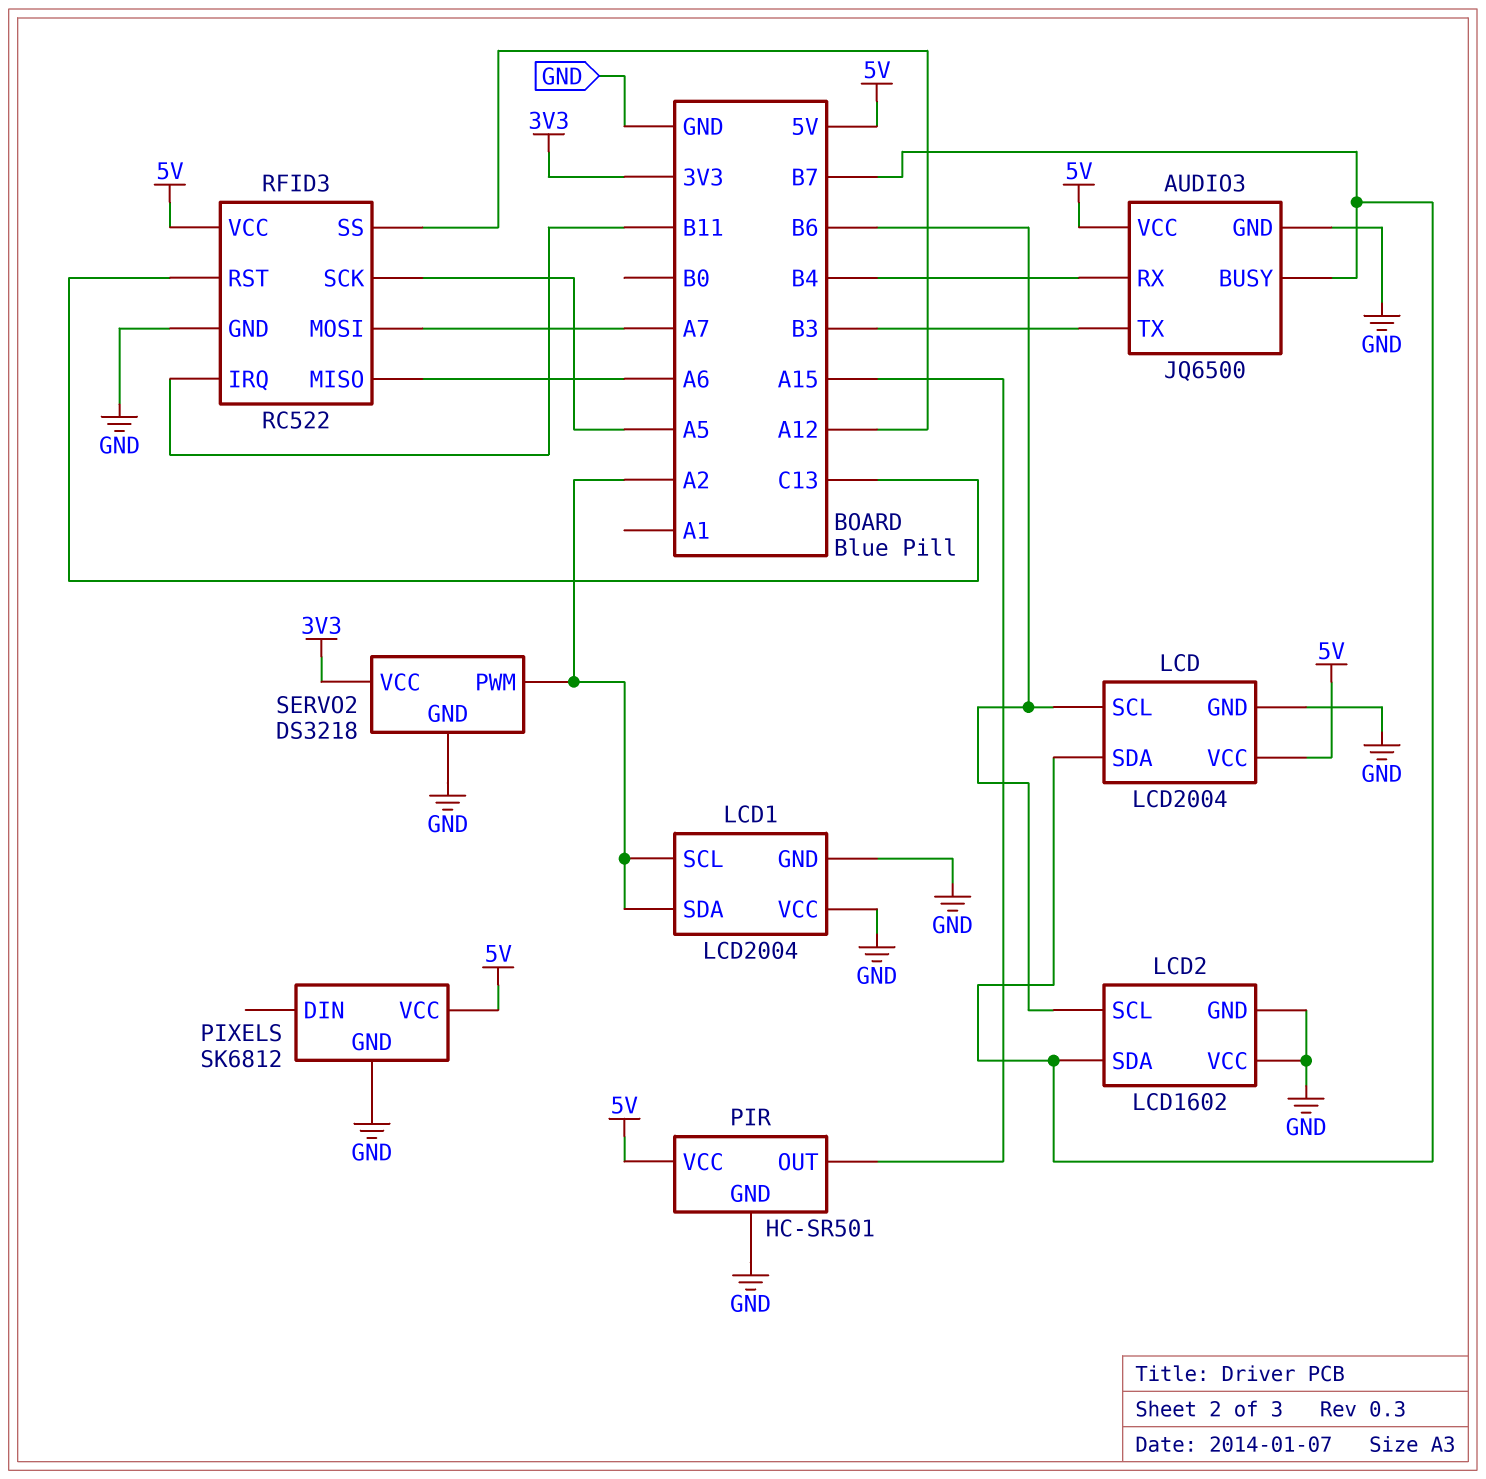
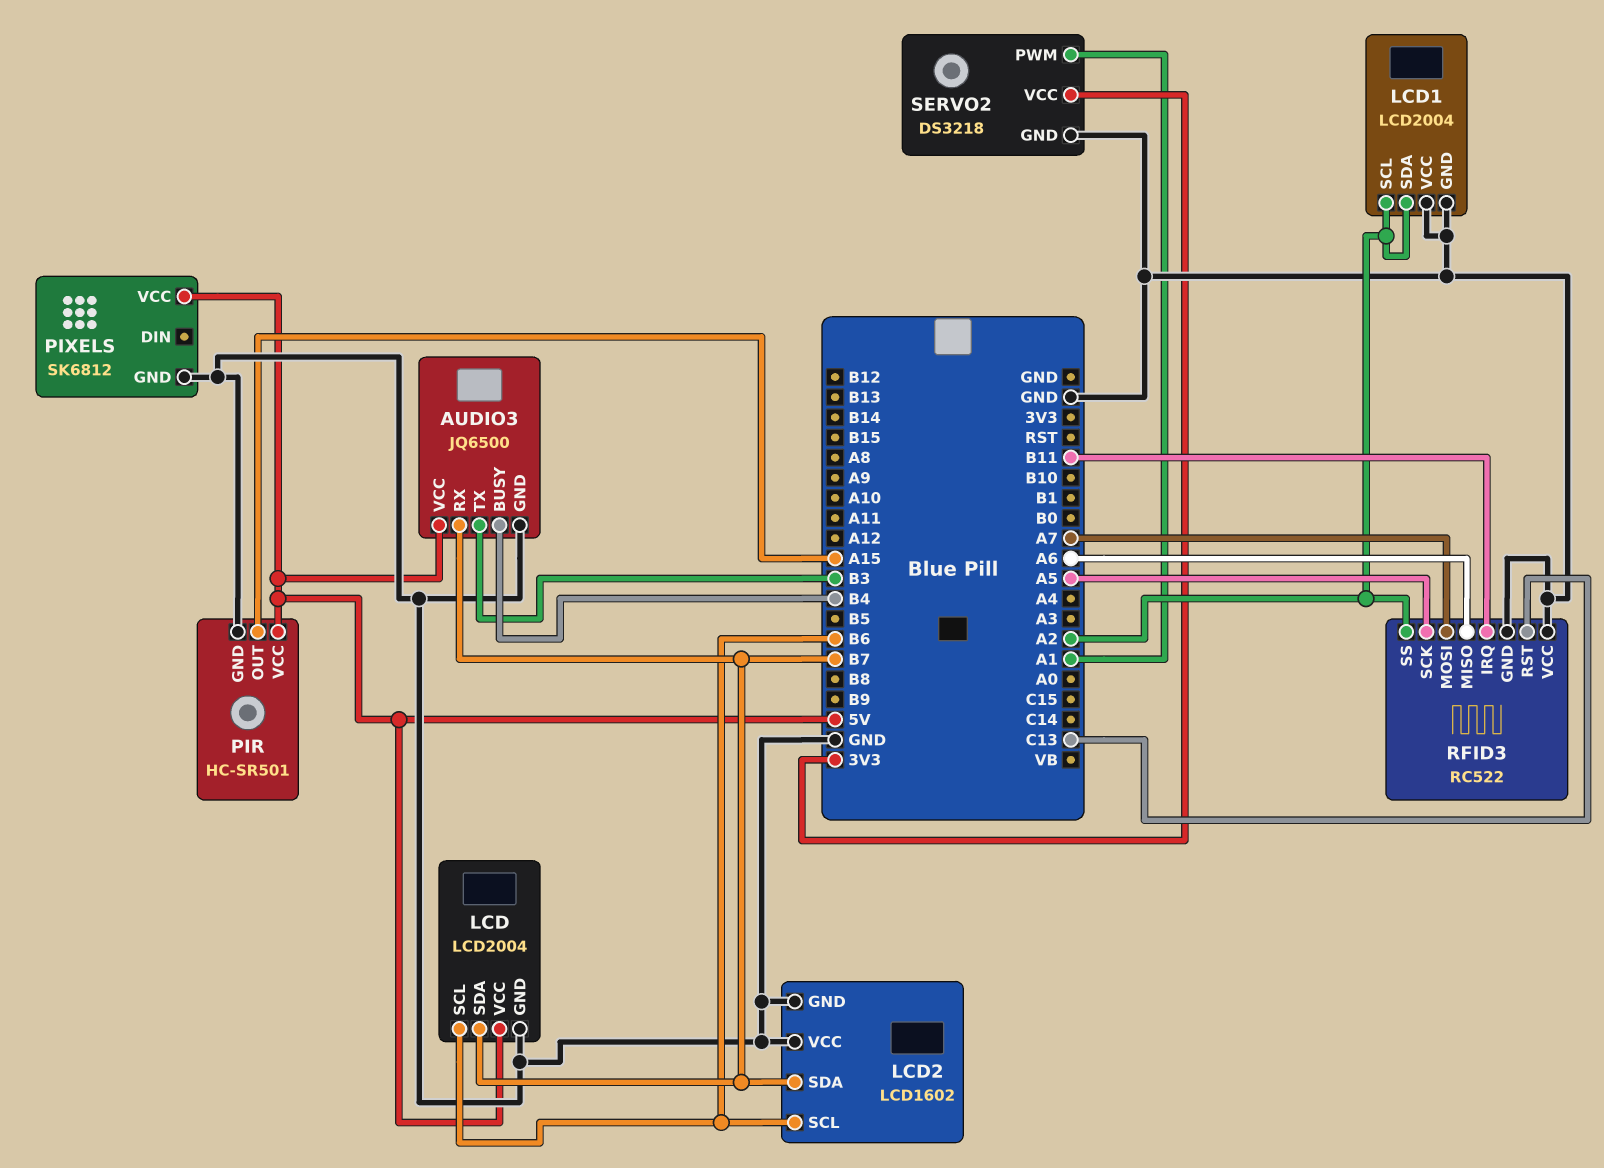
AUDIO3 pin BUSY: B7 -> B4
AUDIO3 pin RX: B4 -> B7
RFID3 pin SS: A12 -> A2
RFID3 pin VCC: 5V -> GND
SERVO2 pin PWM: A2 -> A1

